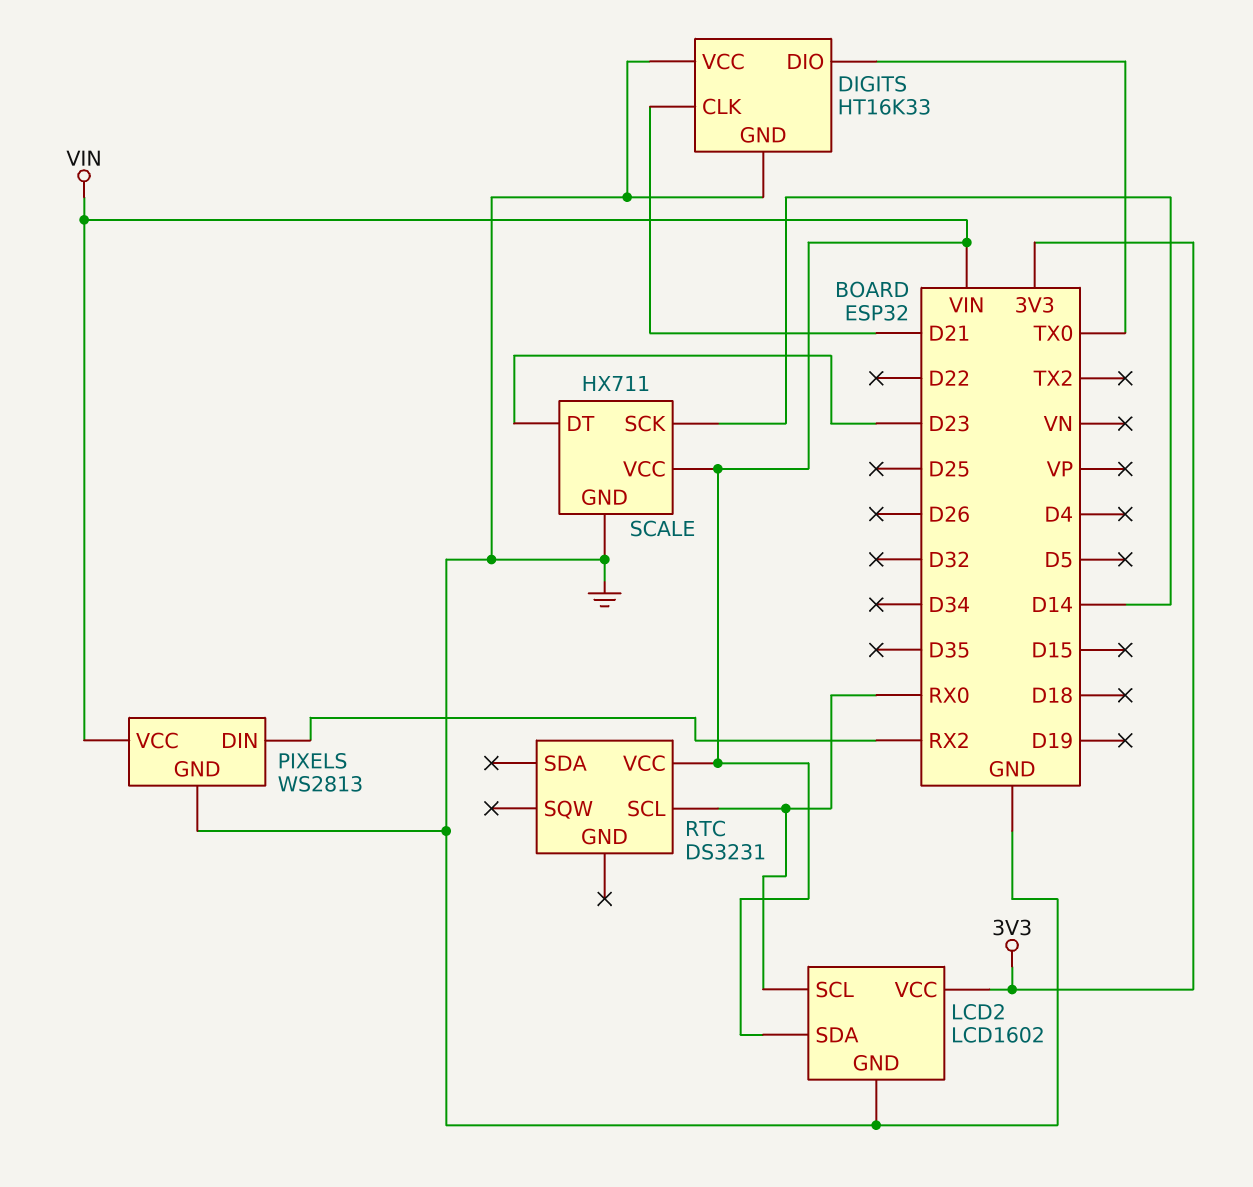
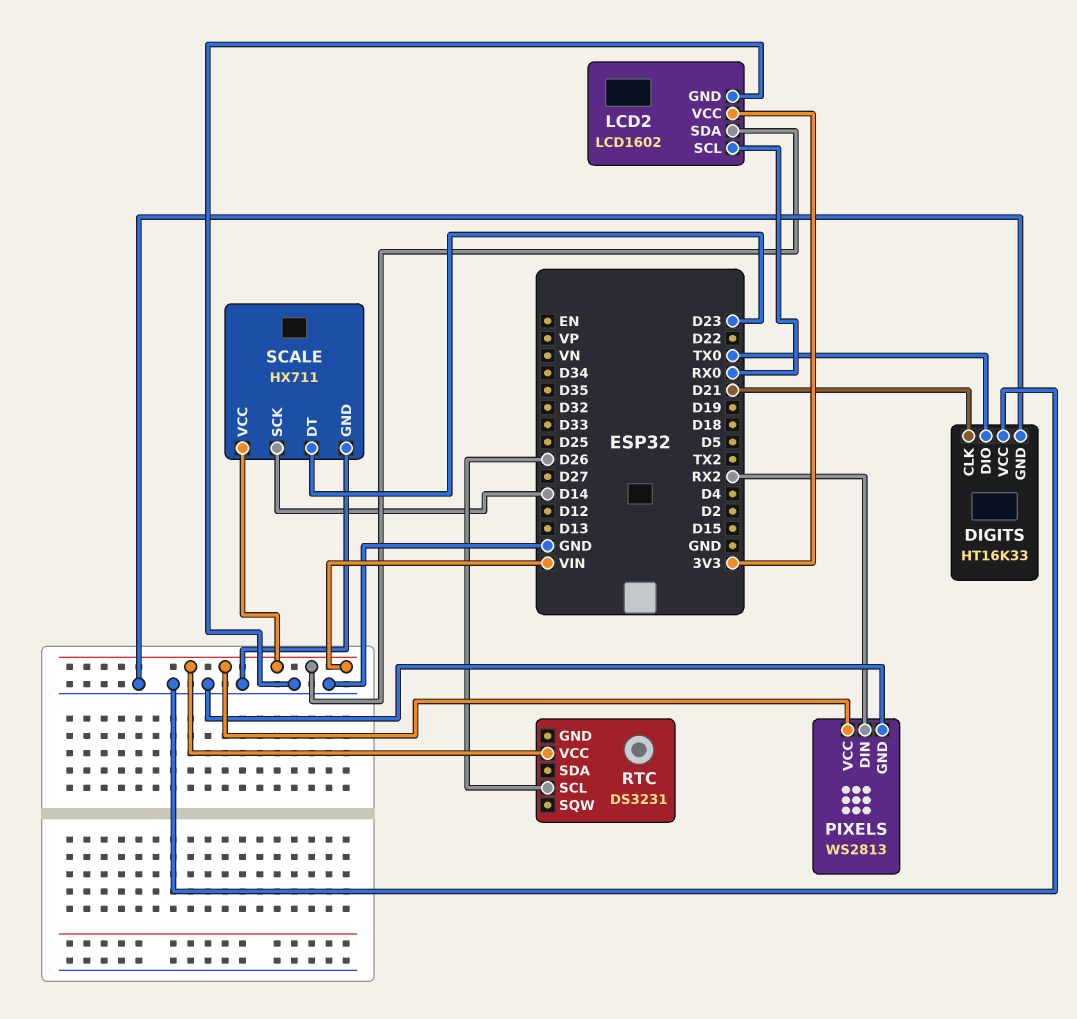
RTC pin SCL: RX0 -> D26

